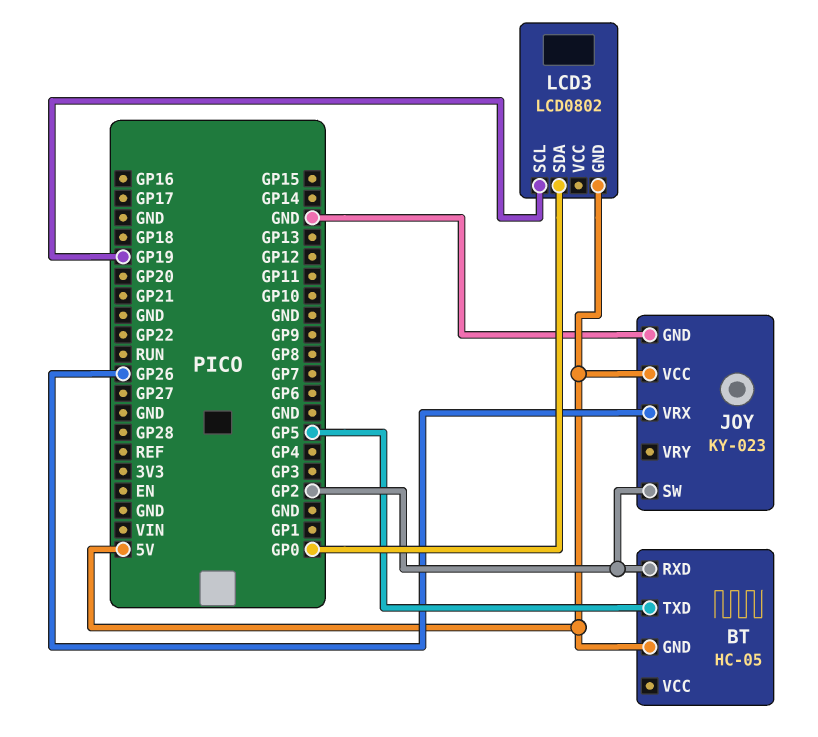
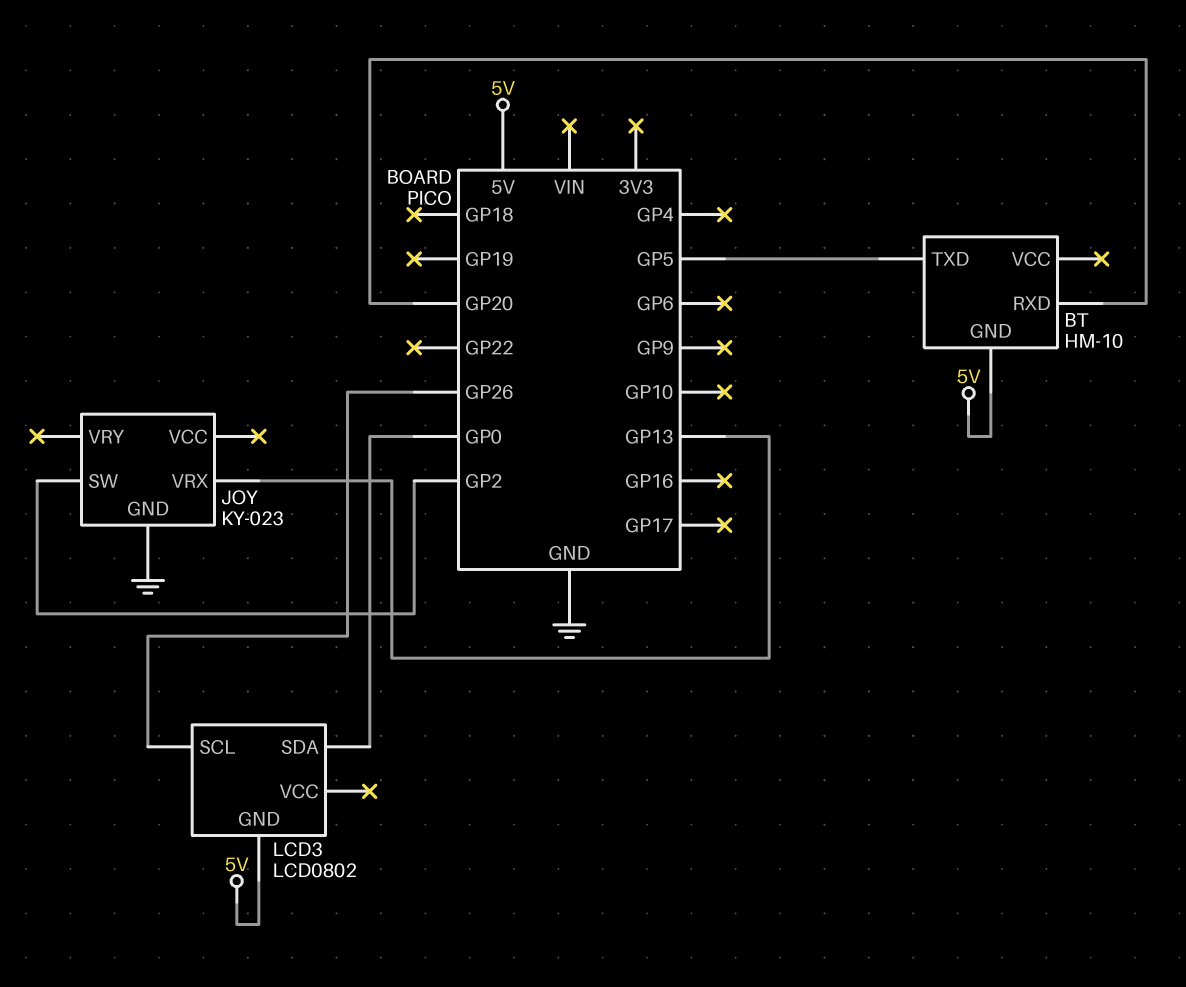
BT: HC-05 -> HM-10
BT pin RXD: GP2 -> GP20
JOY pin VCC: 5V -> none
JOY pin VRX: GP26 -> GP13
LCD3 pin SCL: GP19 -> GP26

